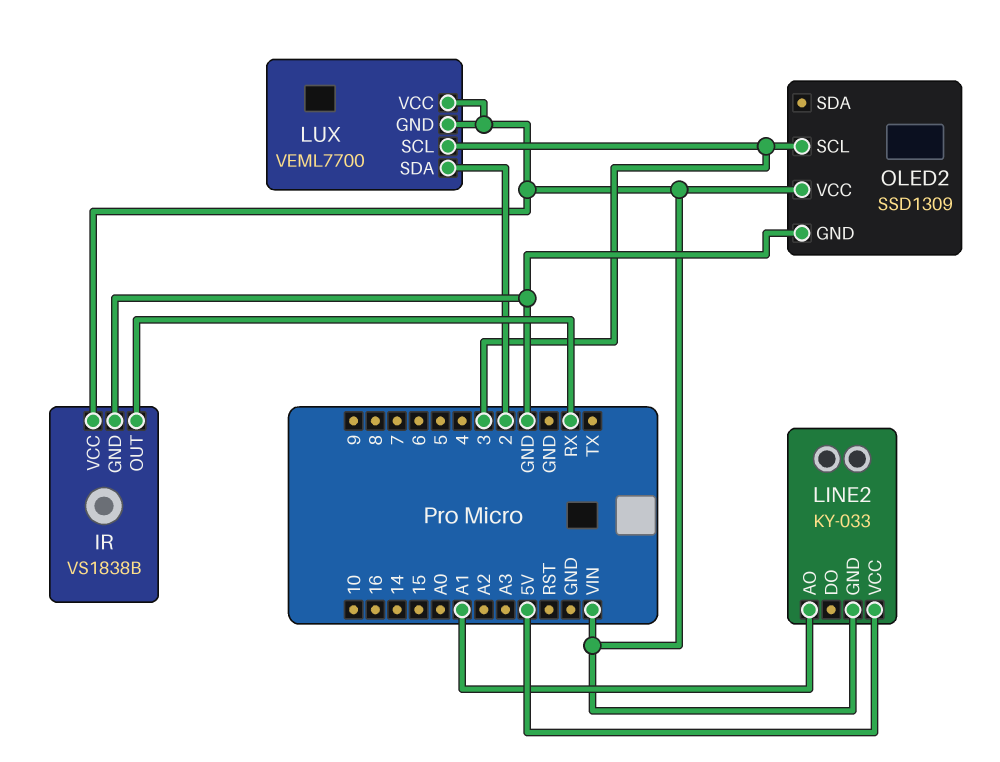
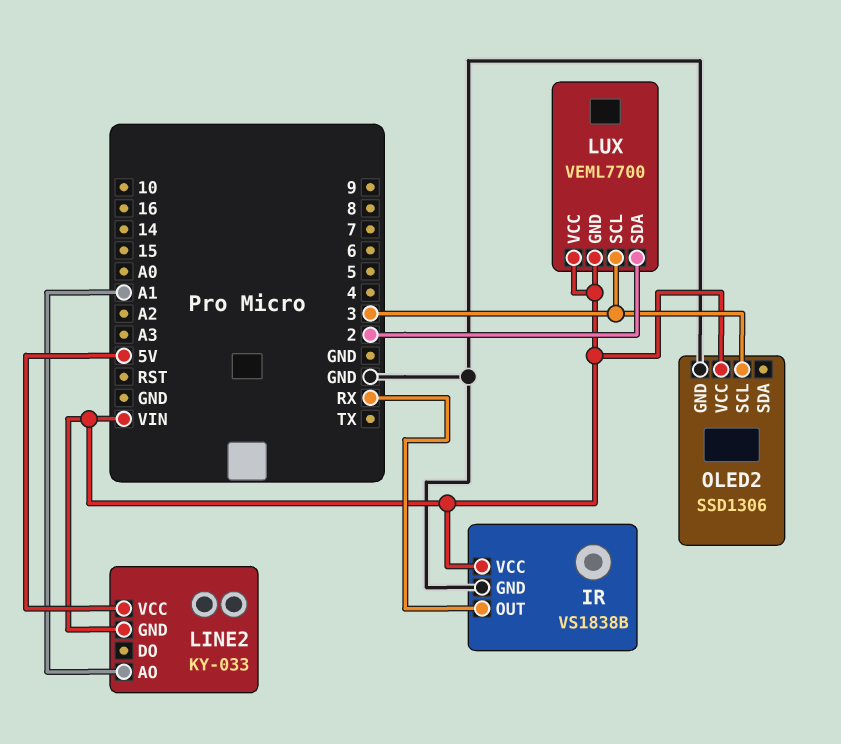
OLED2: SSD1309 -> SSD1306

